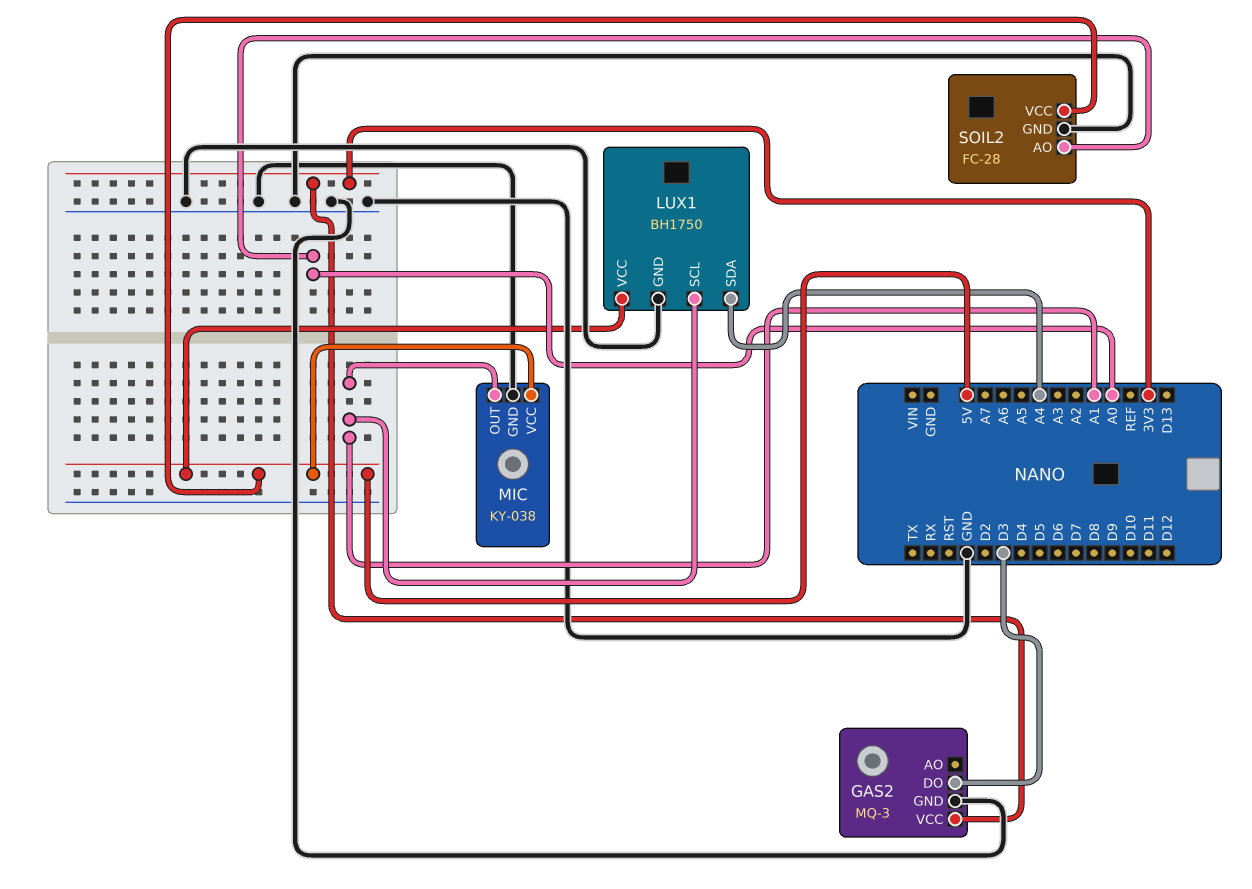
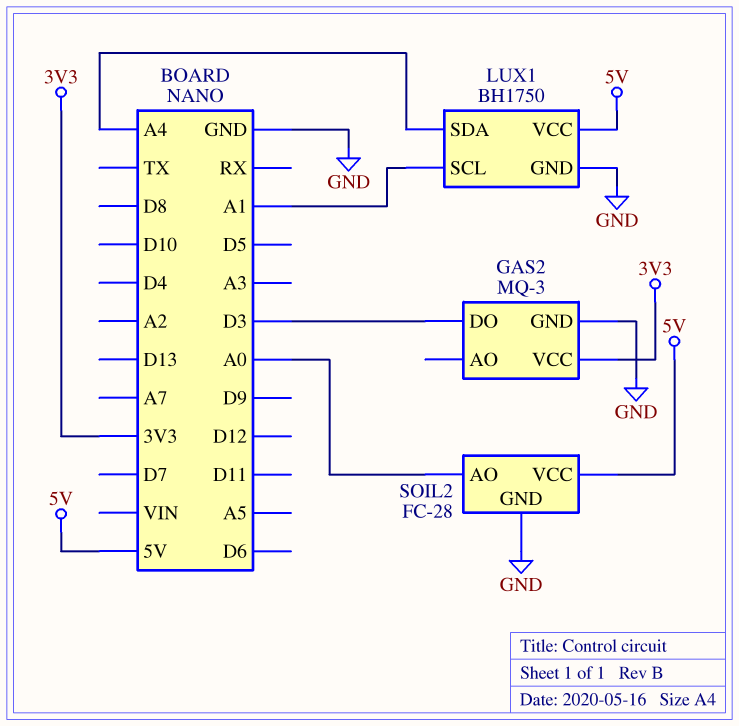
MIC: KY-038 -> none
MIC pin GND: GND -> none
MIC pin OUT: A1 -> none
MIC pin VCC: 5V -> none

